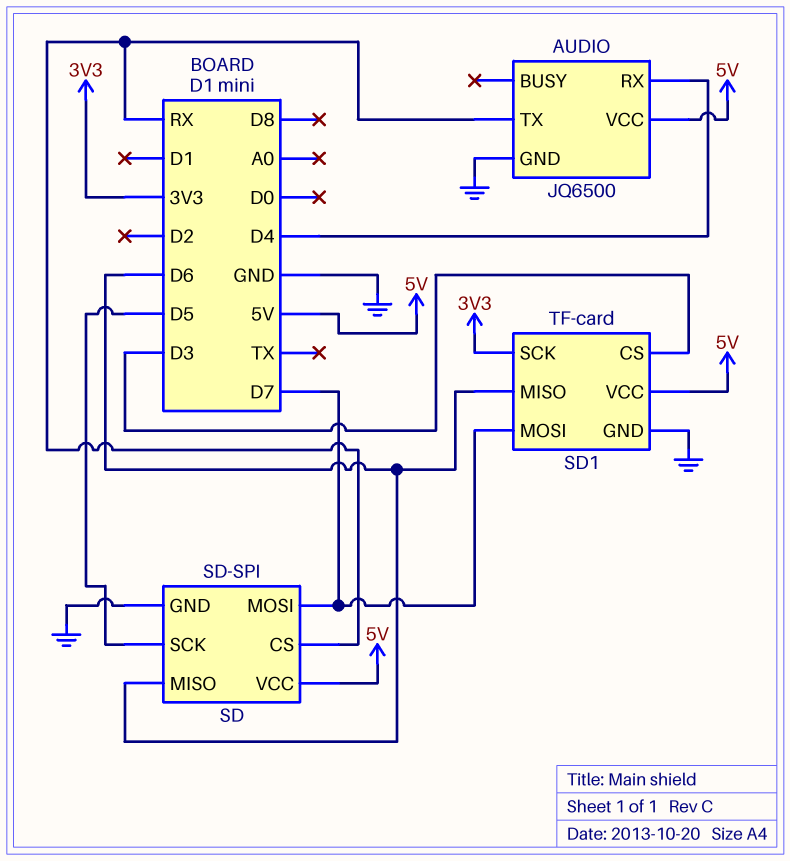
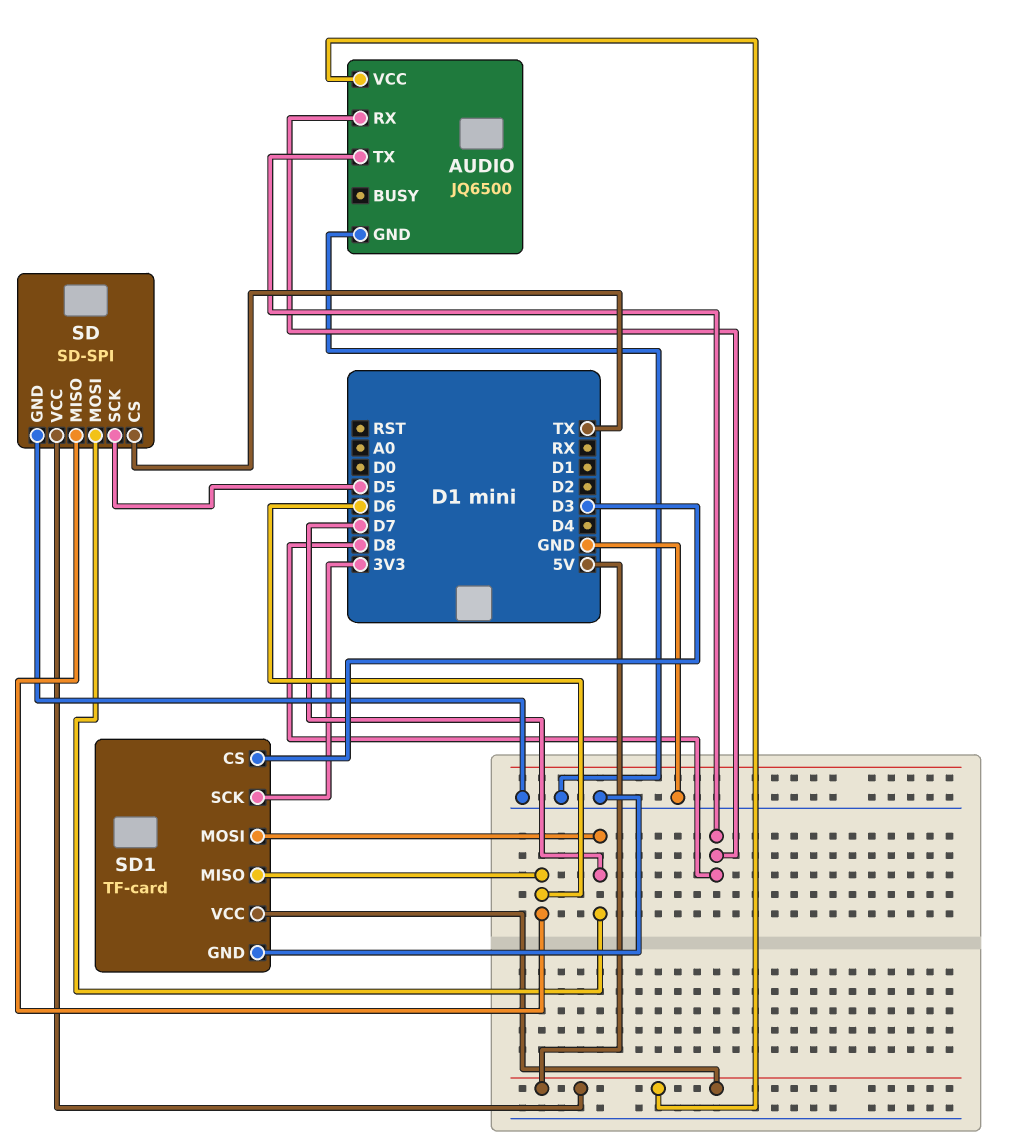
AUDIO pin RX: D4 -> D8
AUDIO pin TX: RX -> D8
SD pin CS: RX -> TX

